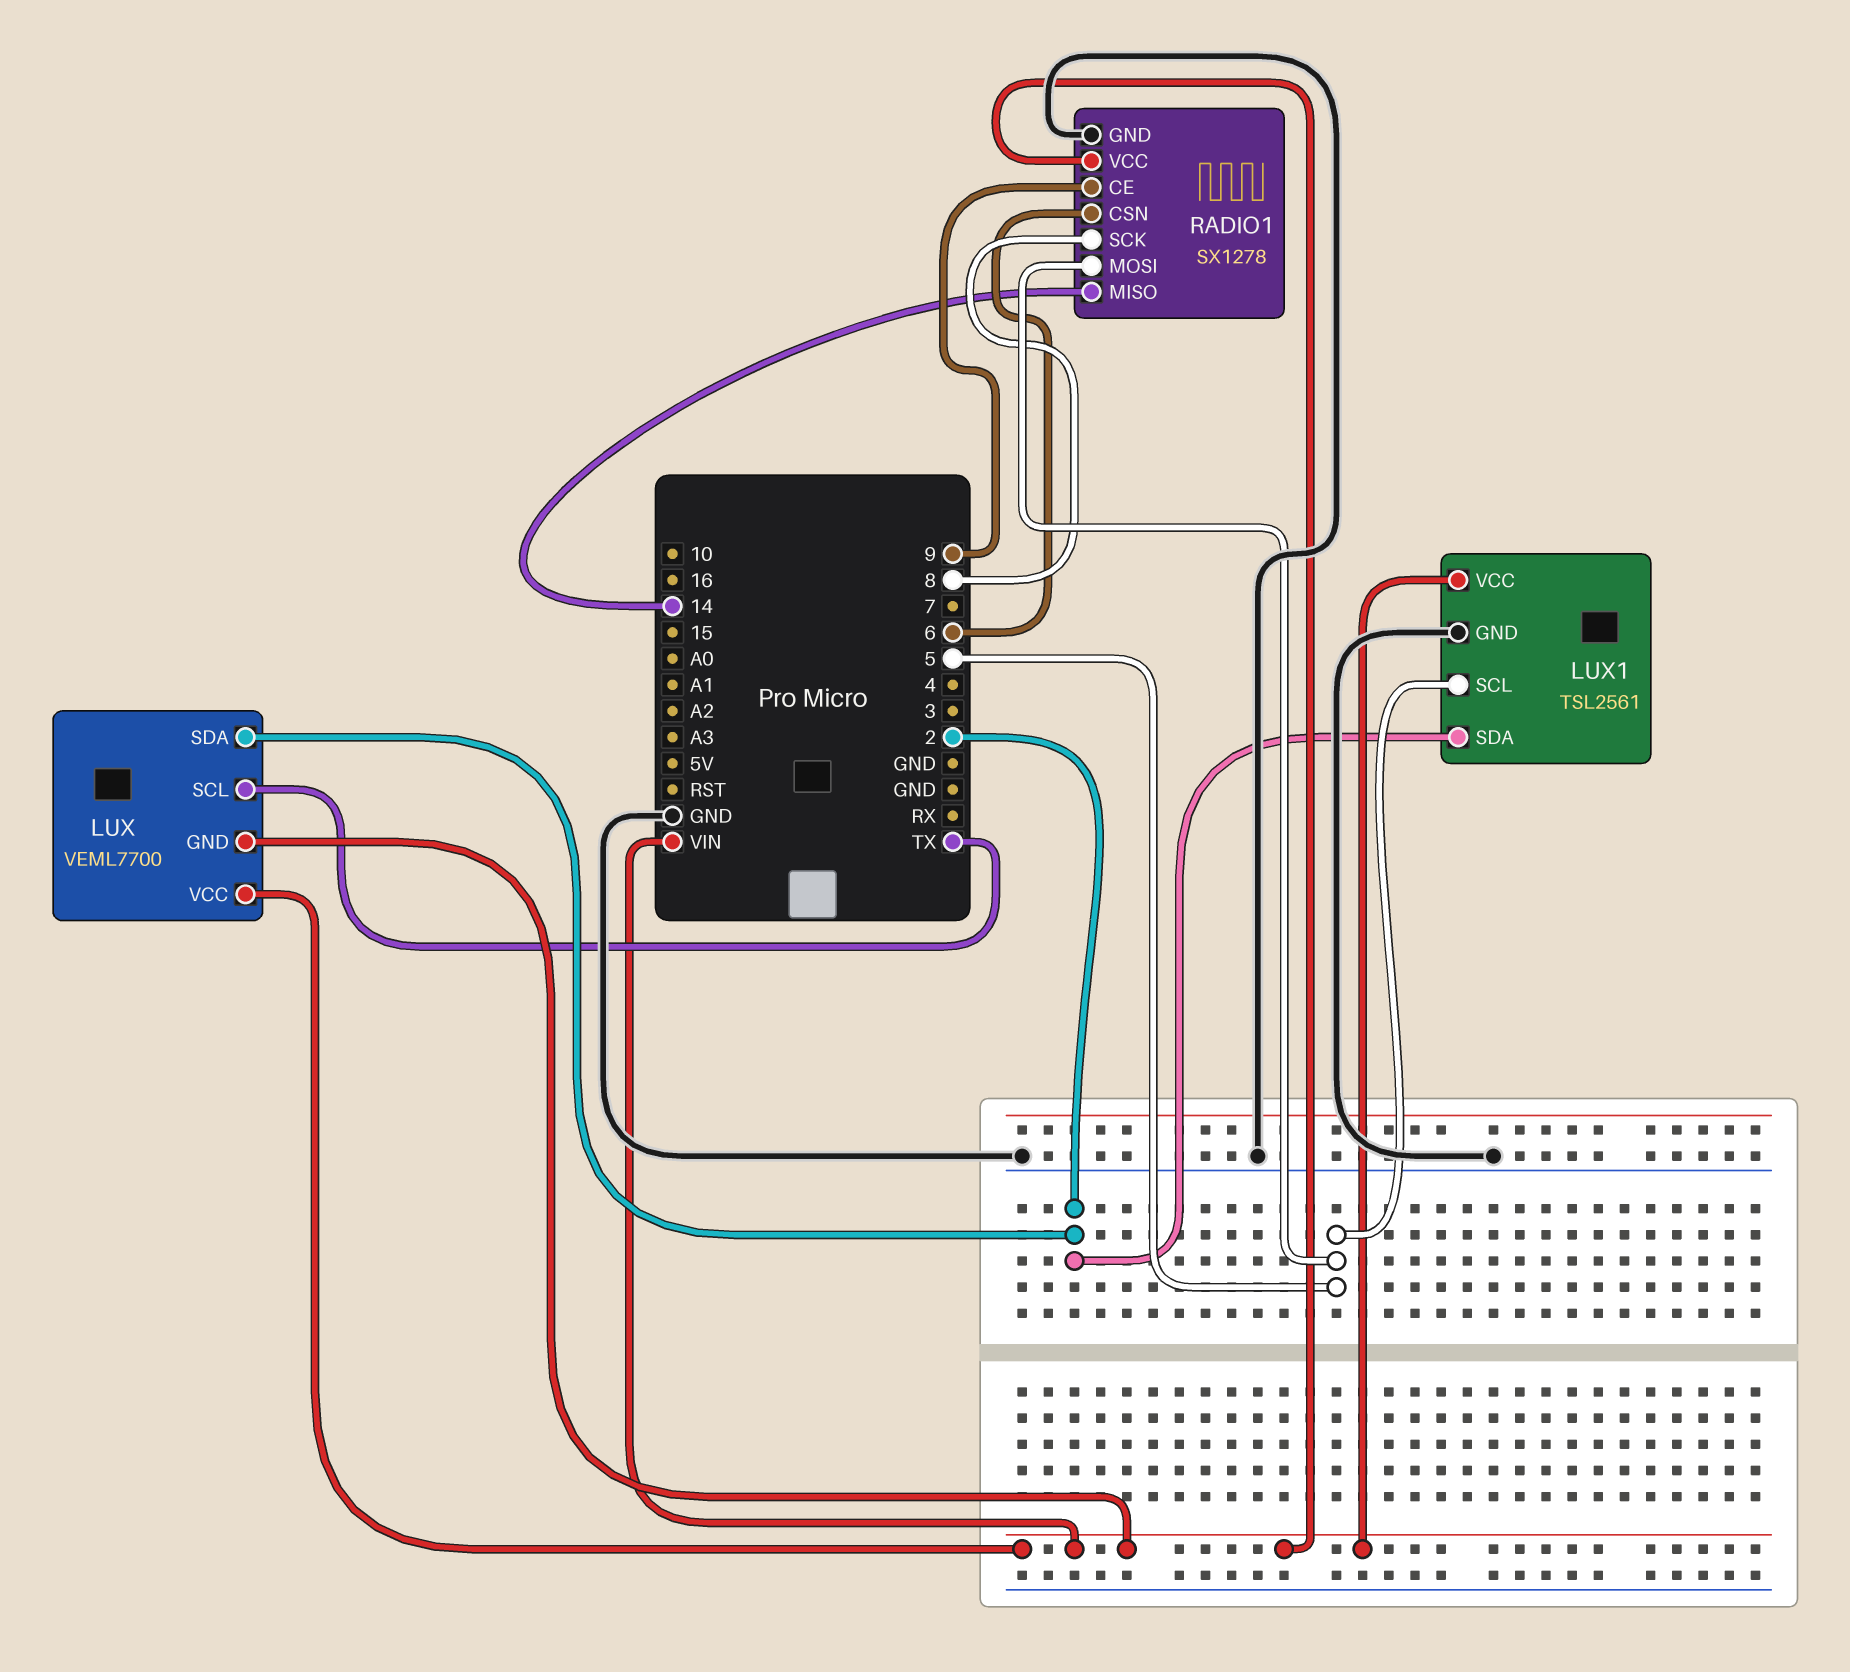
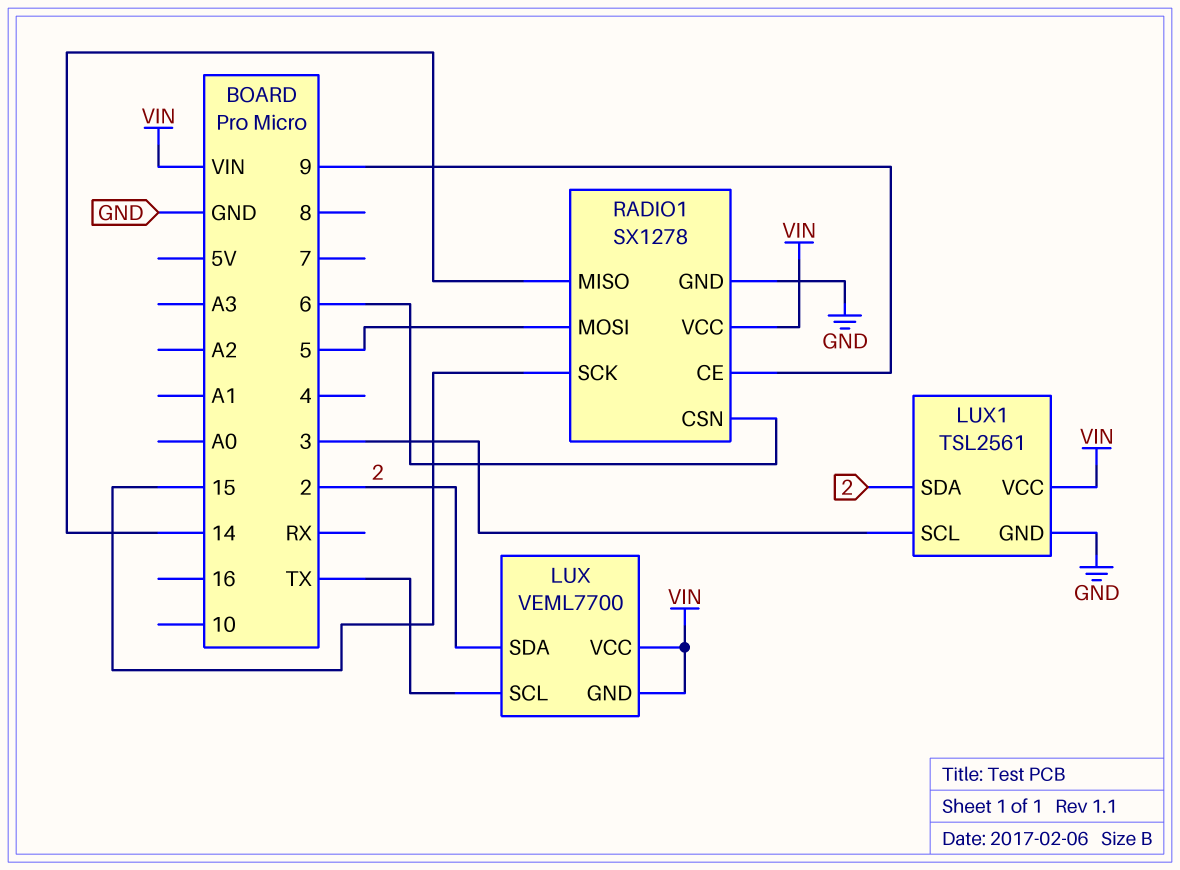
LUX1 pin SCL: 5 -> 3
RADIO1 pin SCK: 8 -> 15

